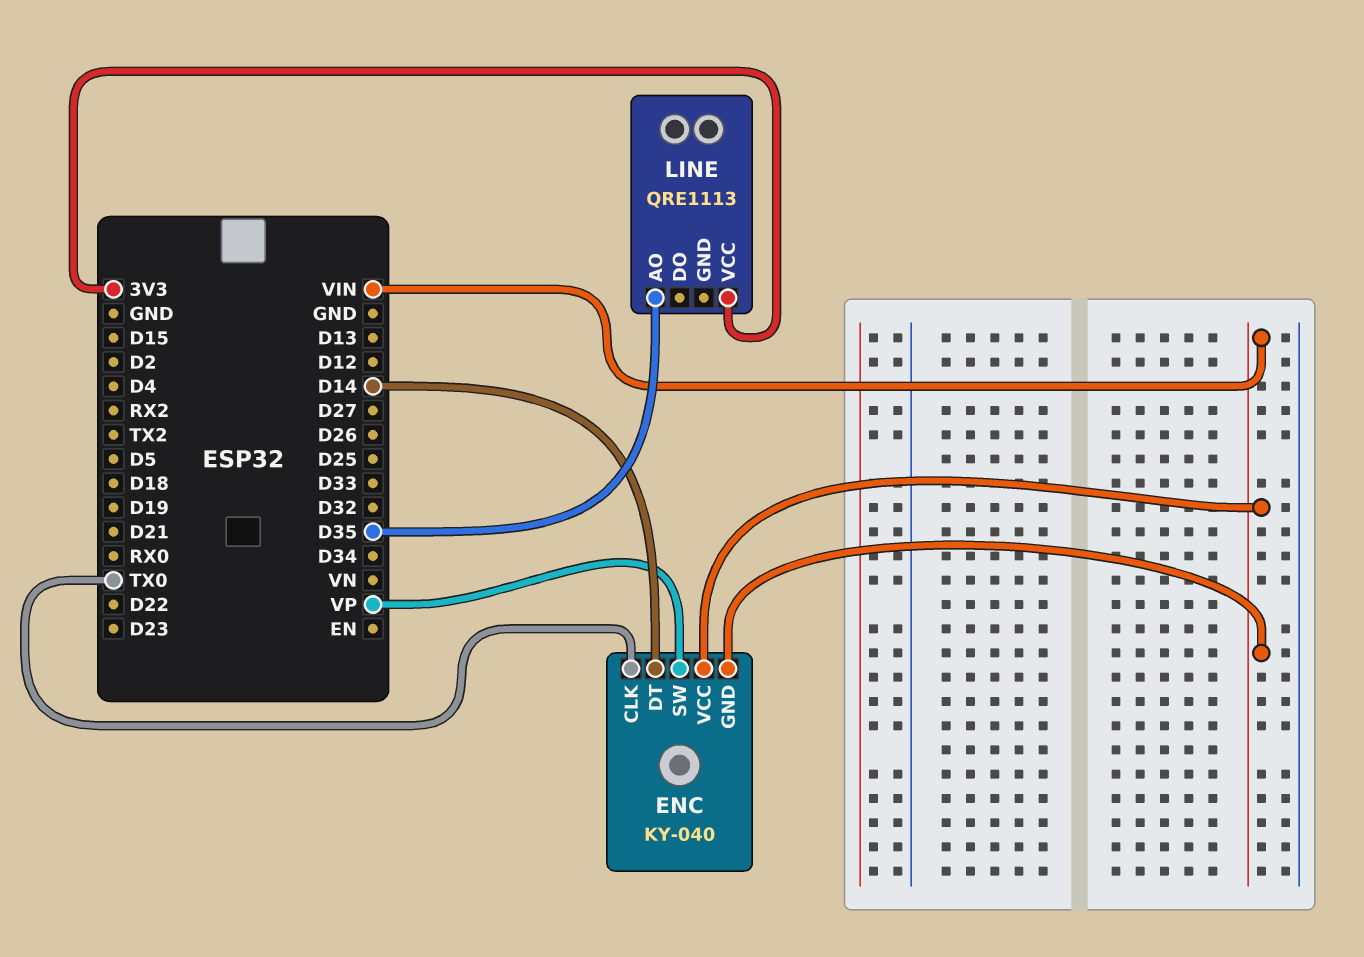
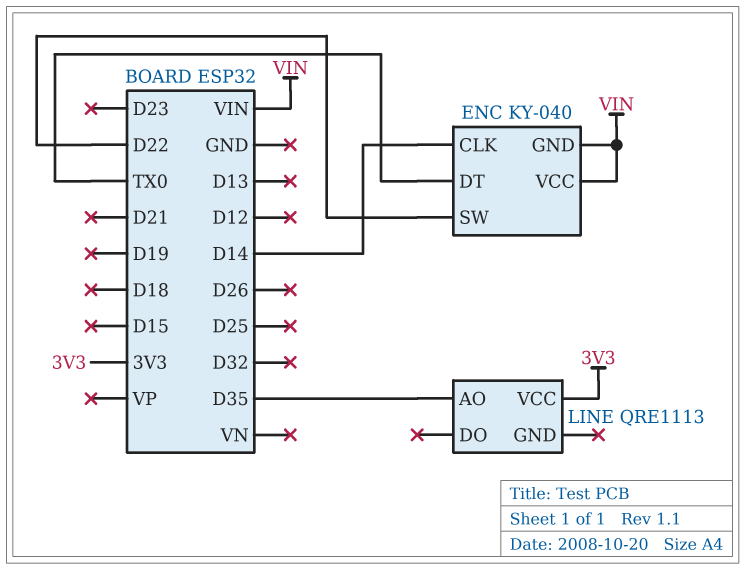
ENC pin CLK: TX0 -> D14
ENC pin DT: D14 -> TX0
ENC pin SW: VP -> D22

